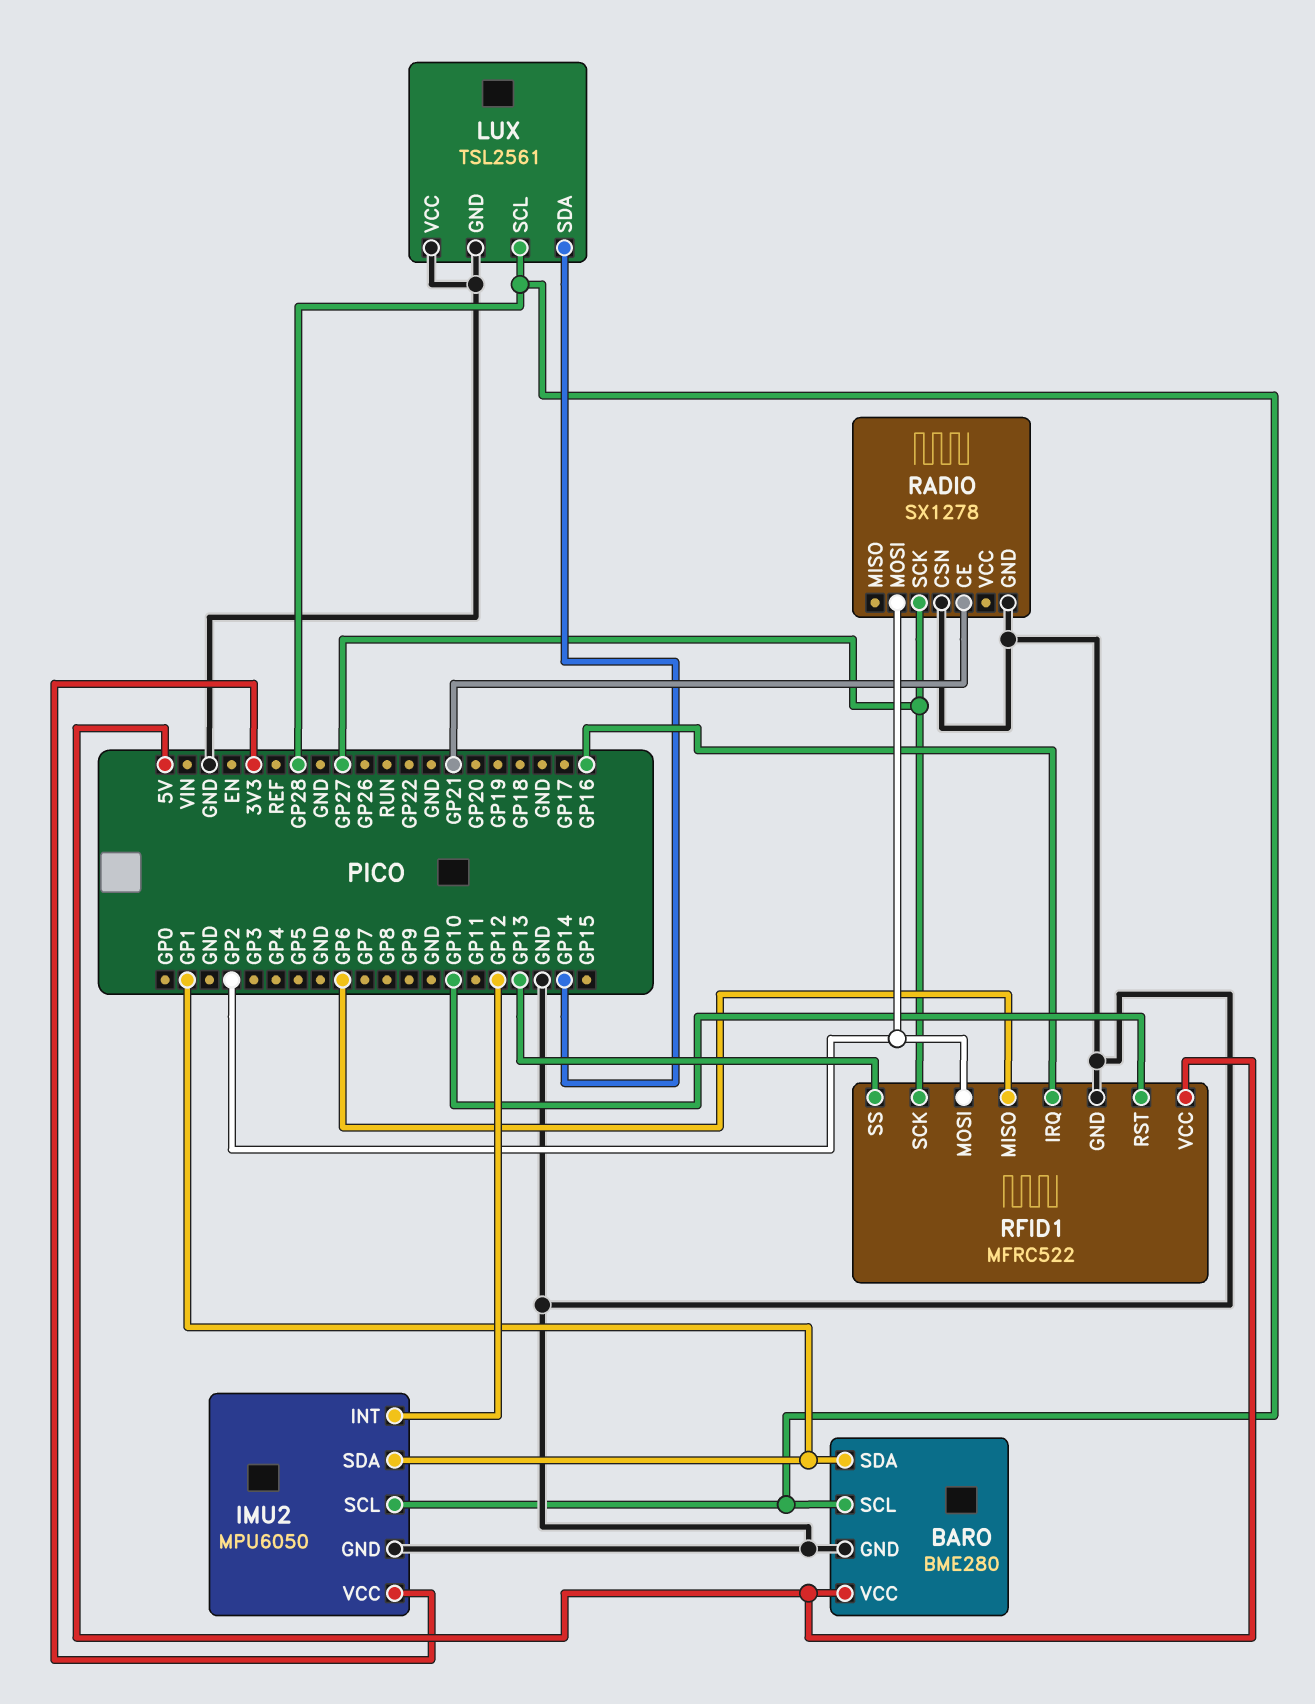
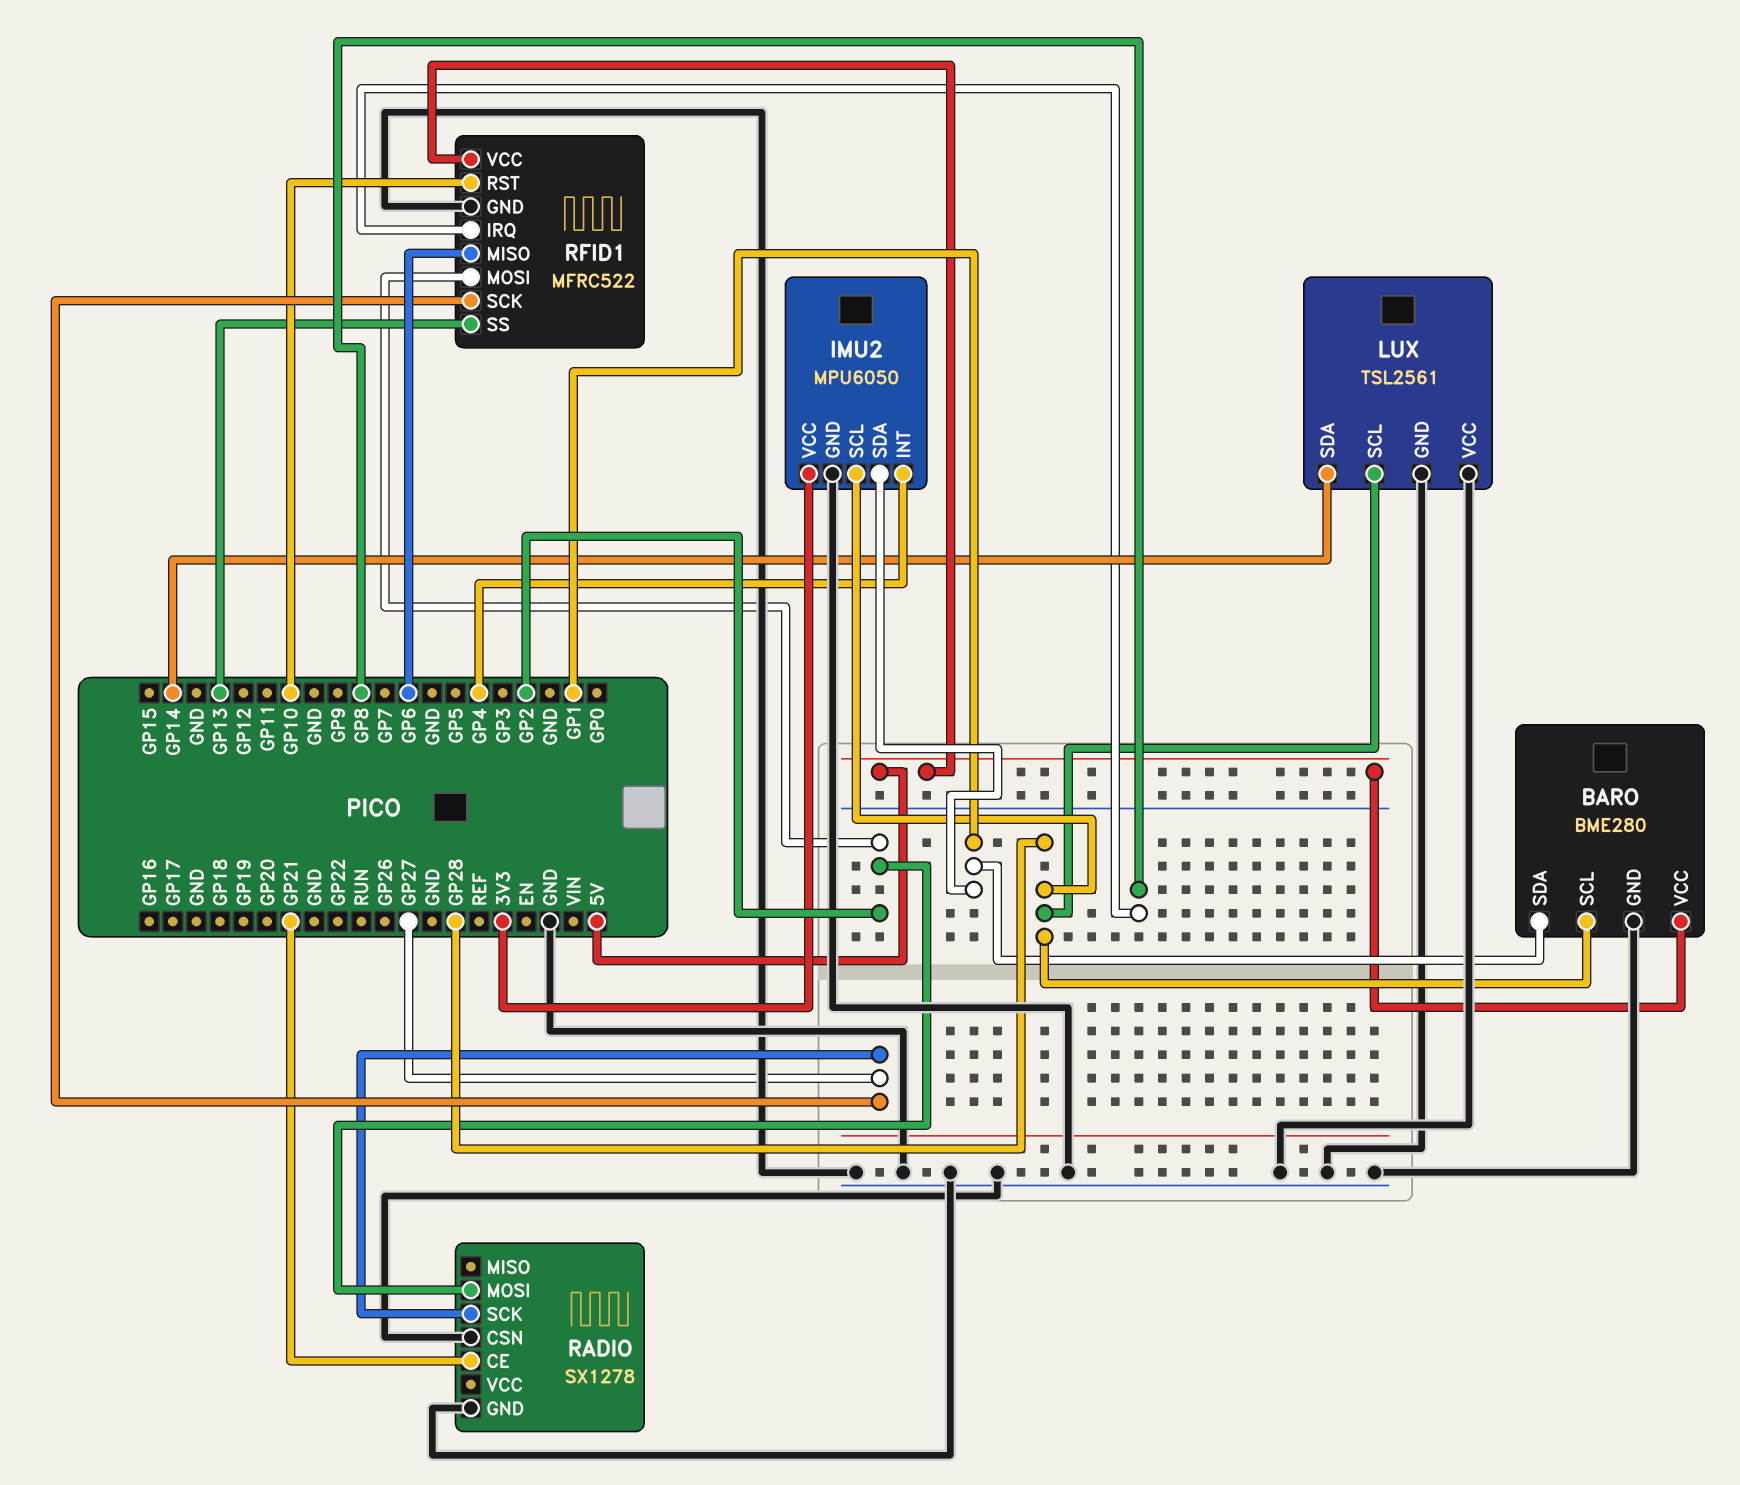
IMU2 pin INT: GP12 -> GP4
RFID1 pin IRQ: GP16 -> GP8

